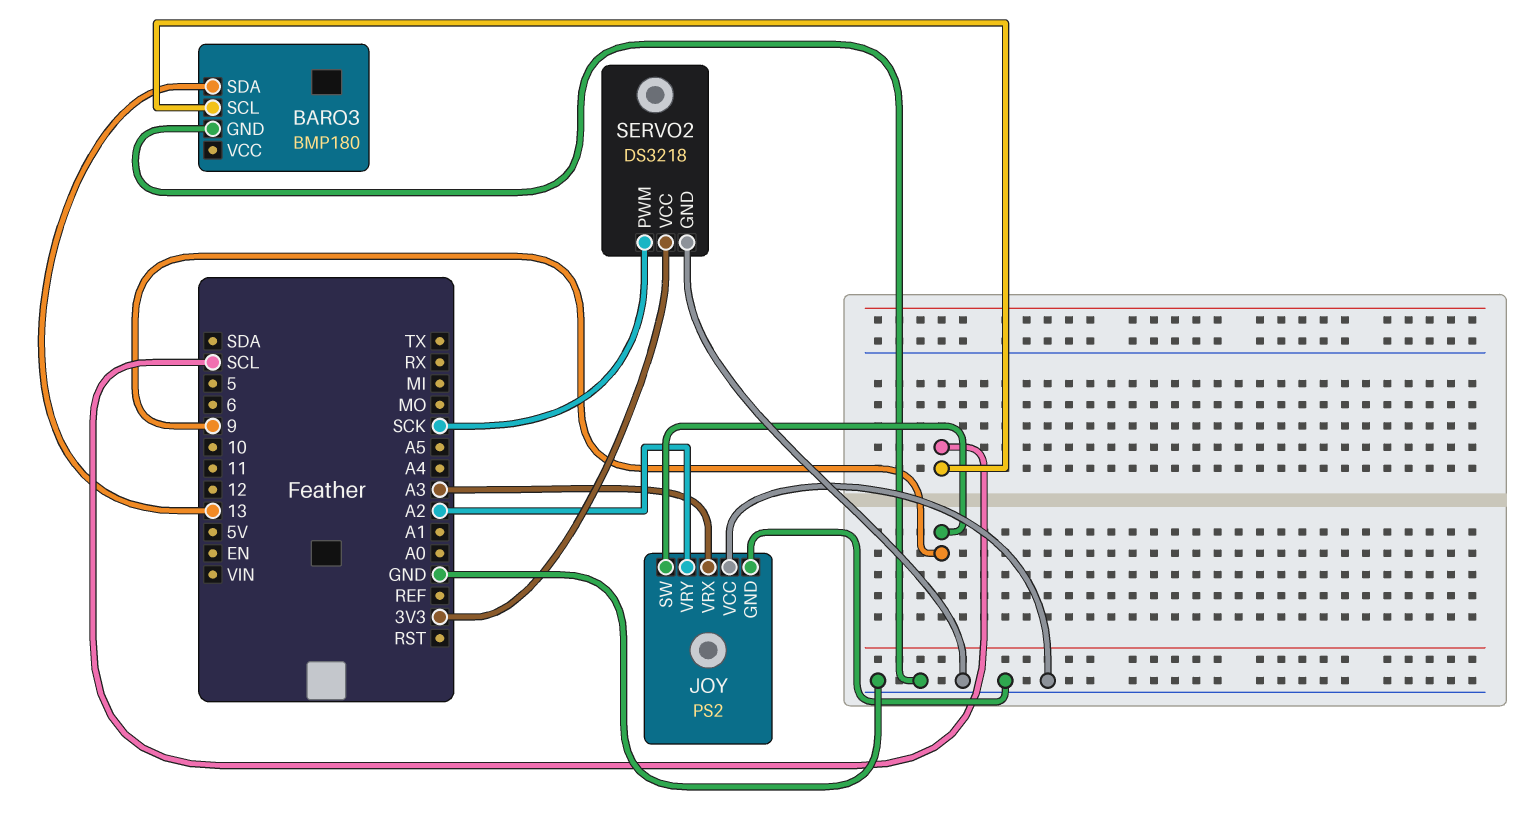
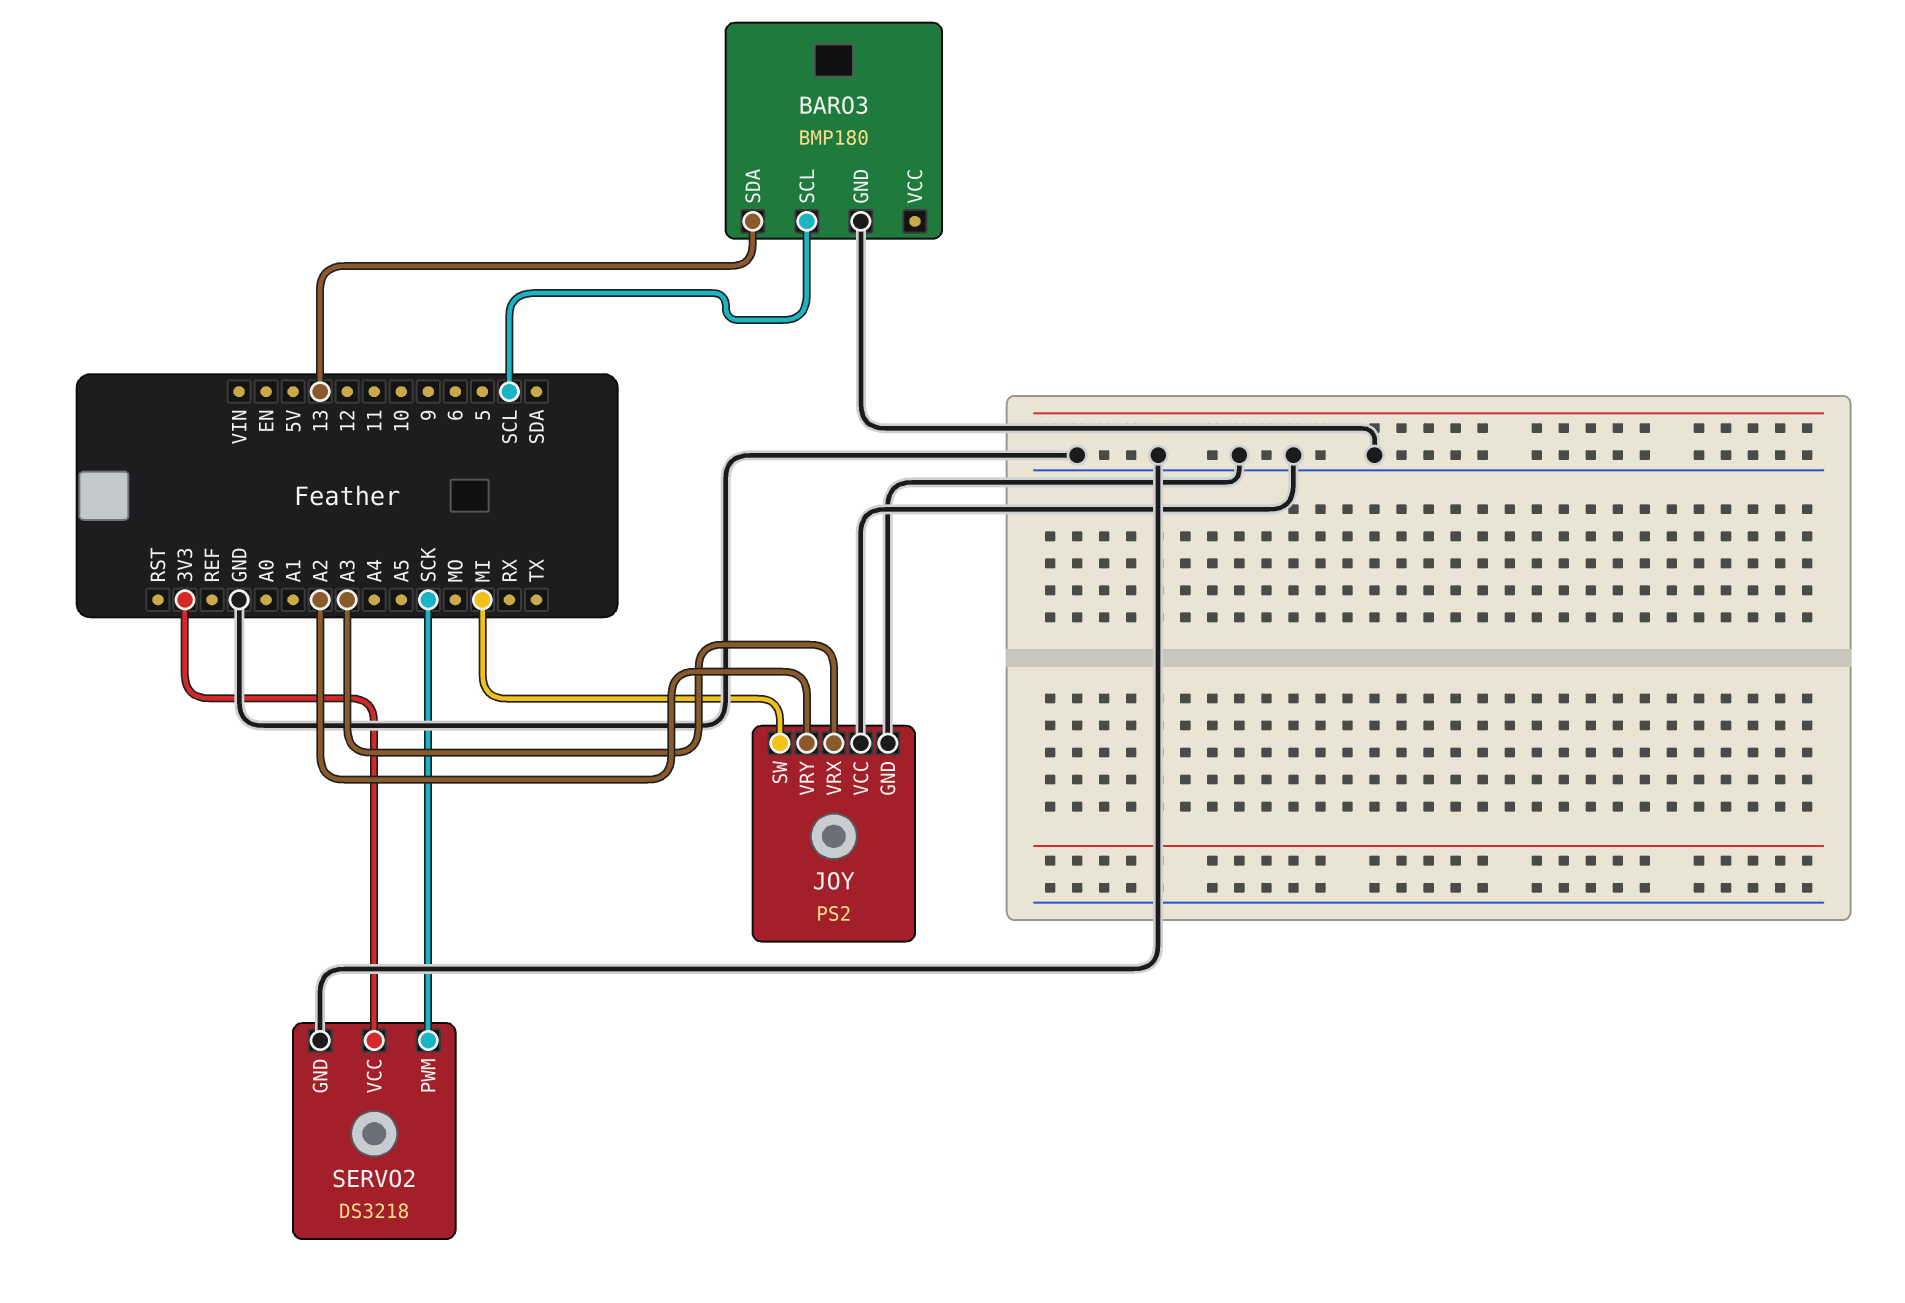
JOY pin SW: 9 -> MI

